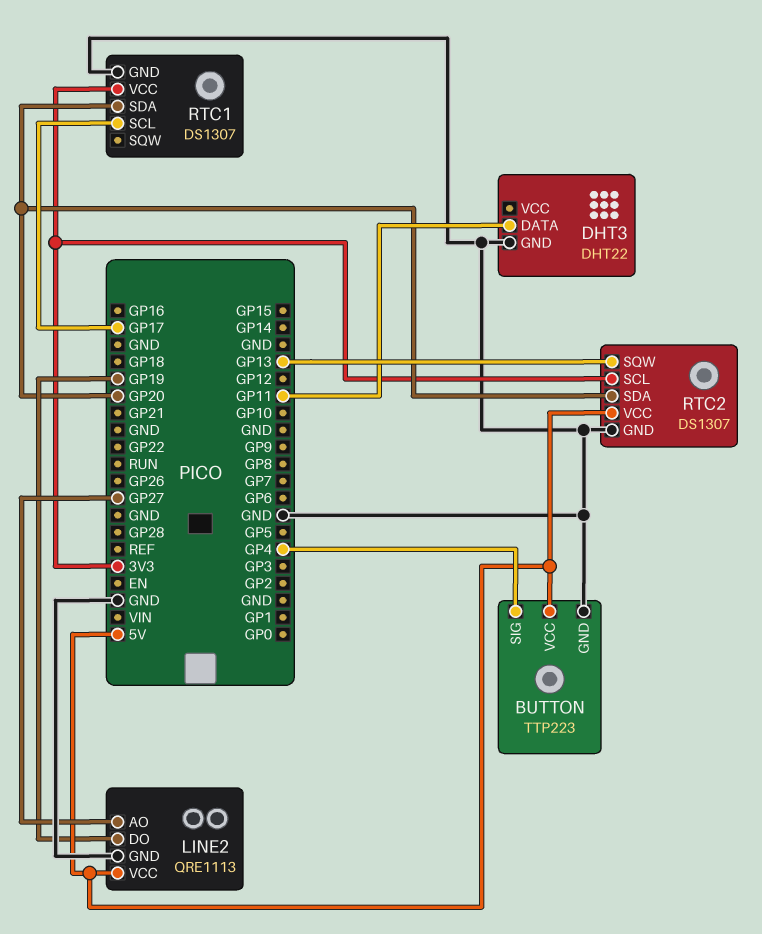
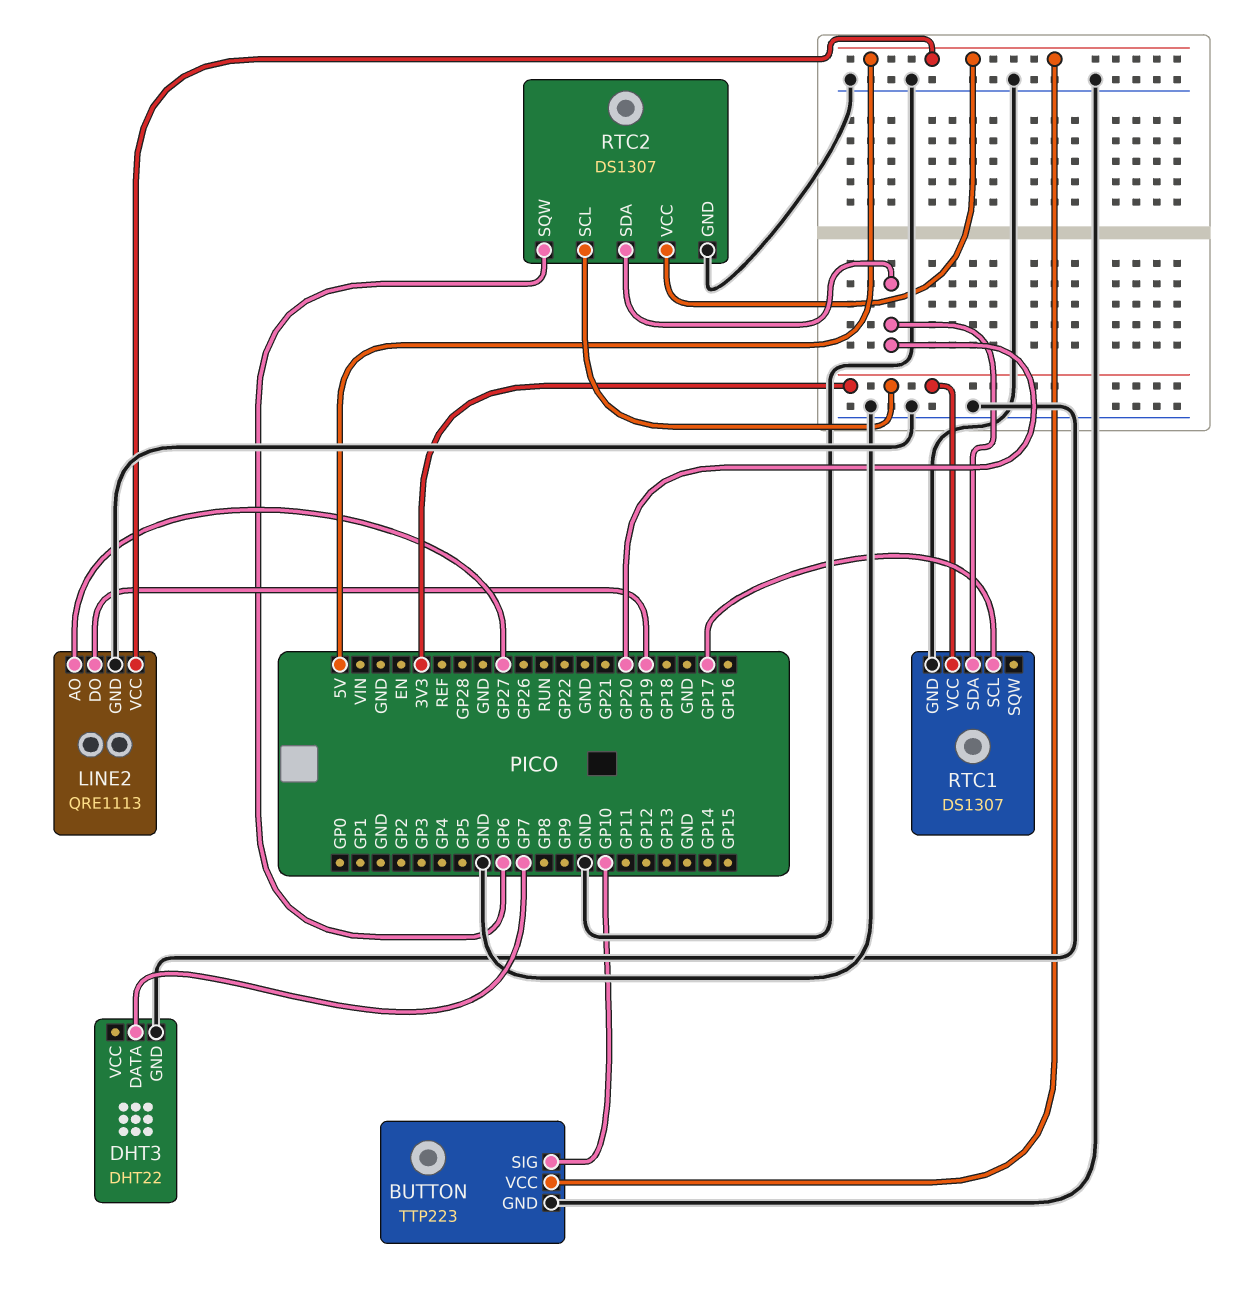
BUTTON pin SIG: GP4 -> GP10
DHT3 pin DATA: GP11 -> GP7
RTC2 pin SQW: GP13 -> GP6

